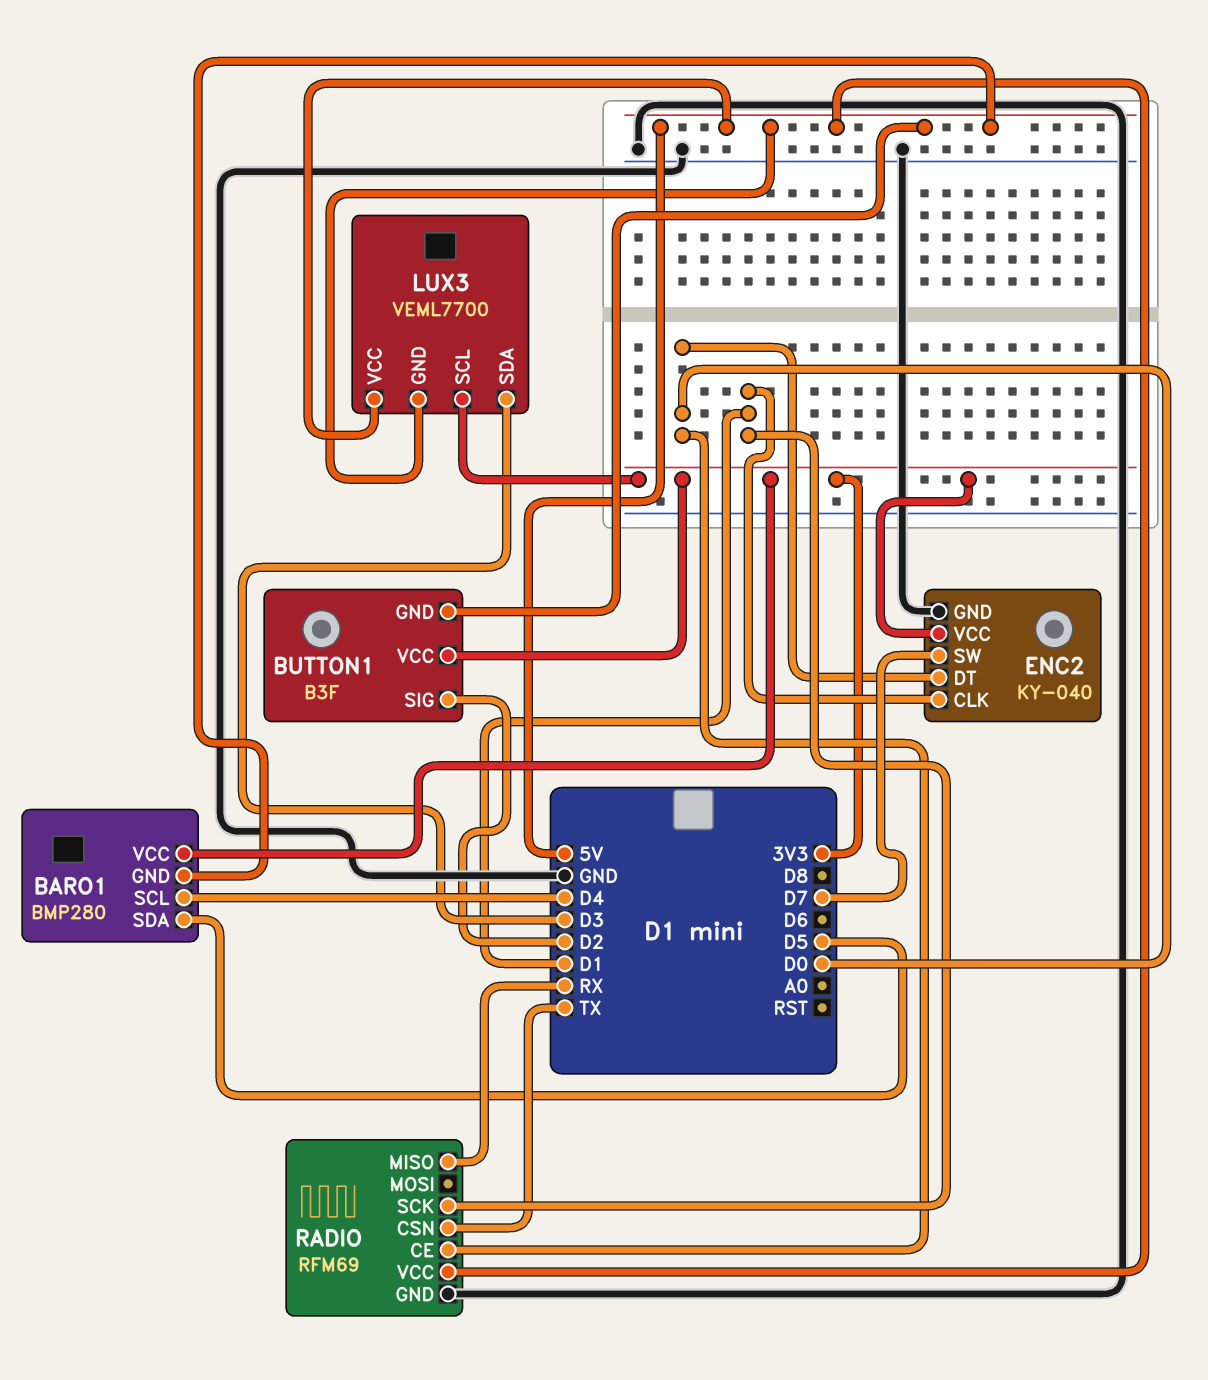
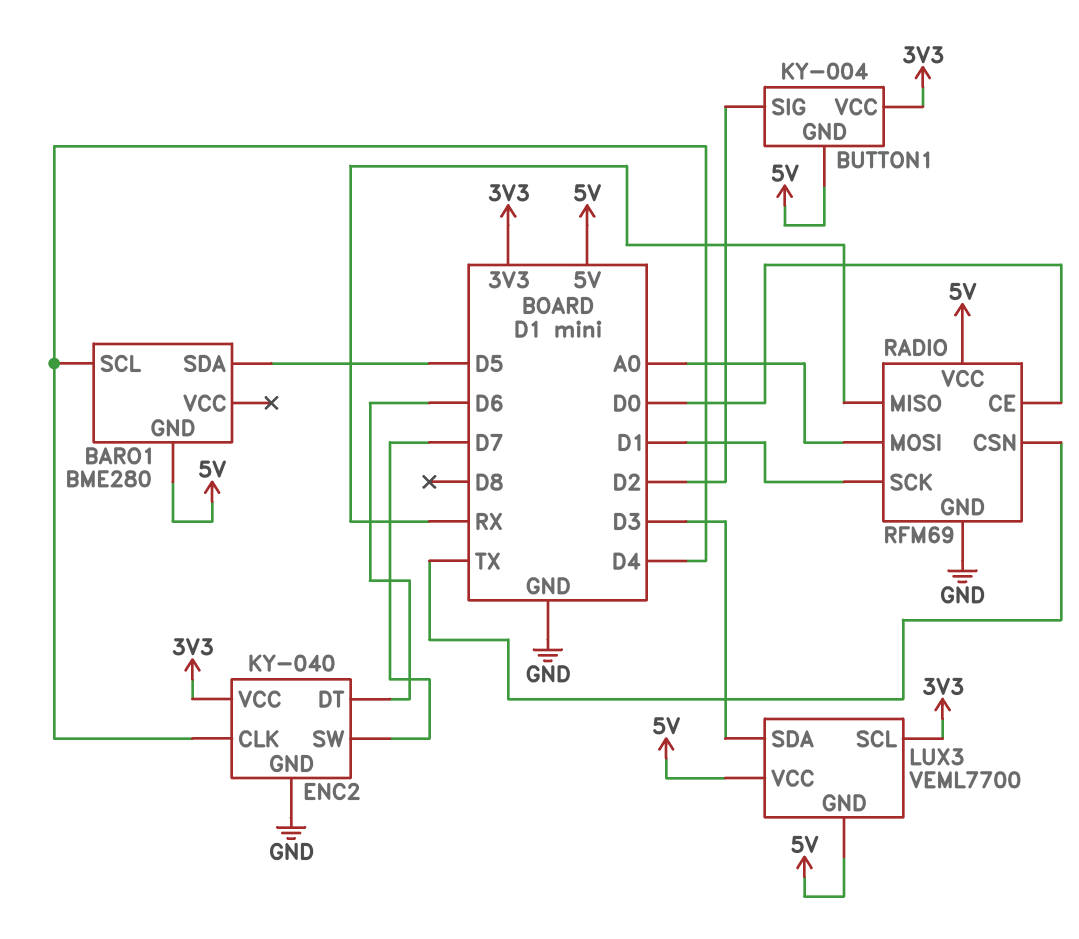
BARO1: BMP280 -> BME280
BARO1 pin VCC: 3V3 -> none
BUTTON1: B3F -> KY-004
ENC2 pin CLK: D1 -> D4
ENC2 pin DT: D0 -> D6
RADIO pin MOSI: none -> A0

